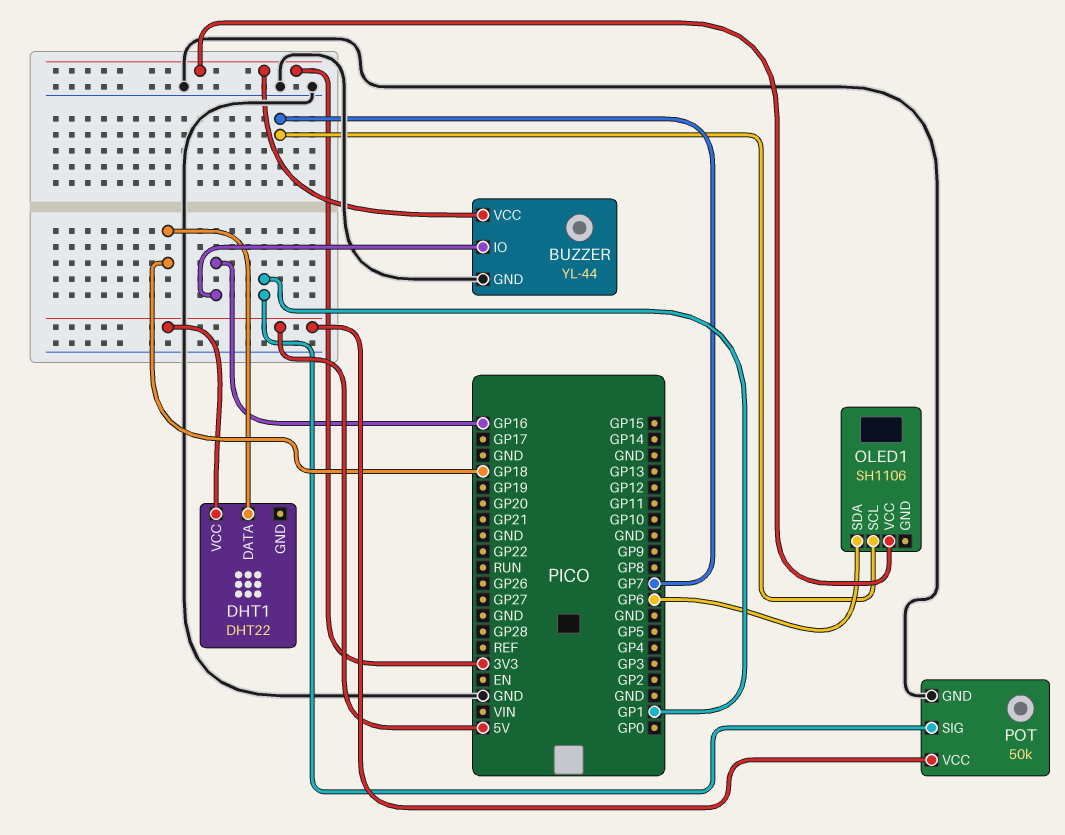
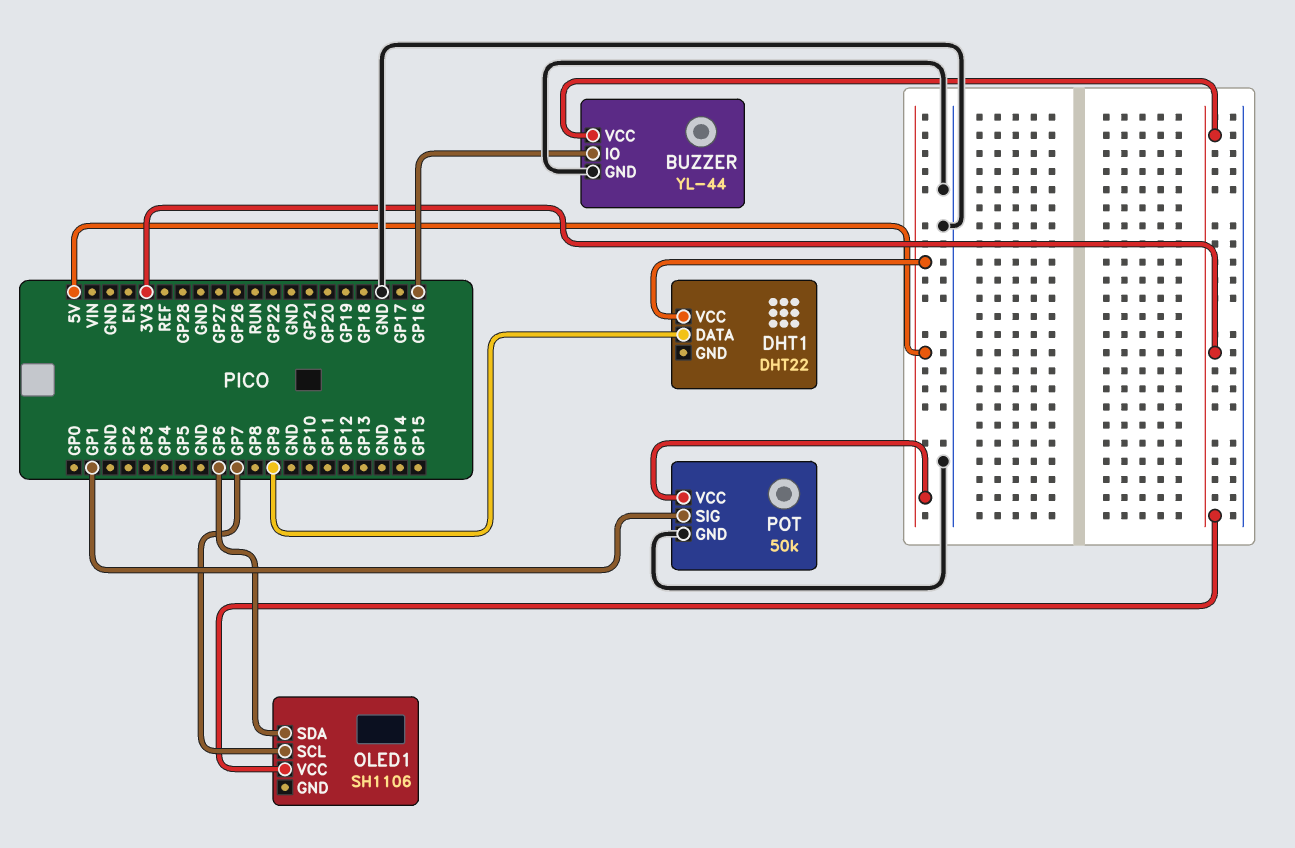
DHT1 pin DATA: GP18 -> GP9

